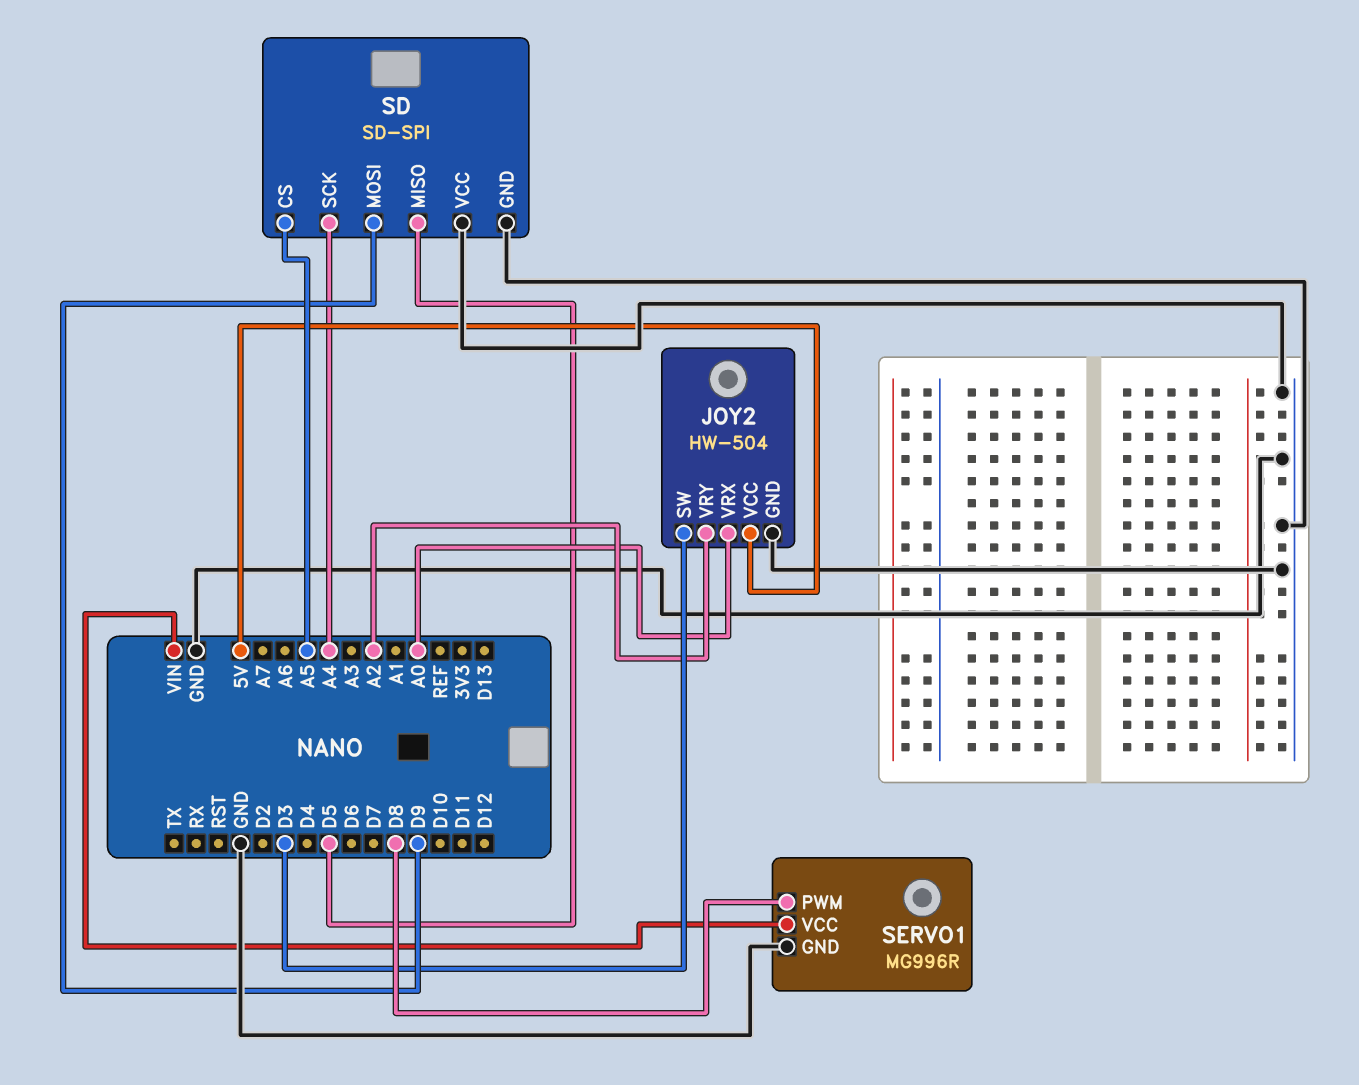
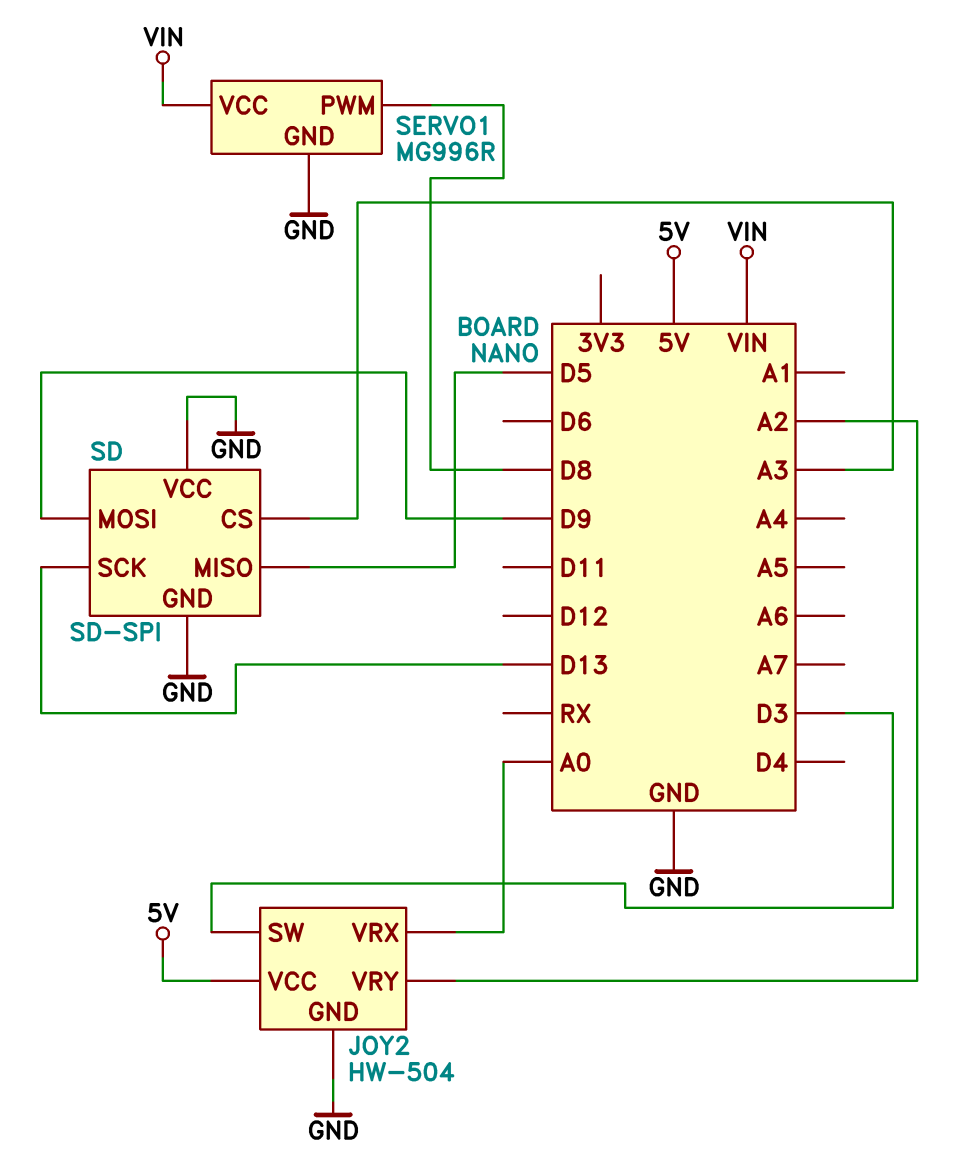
SD pin CS: A5 -> A3
SD pin SCK: A4 -> D13

